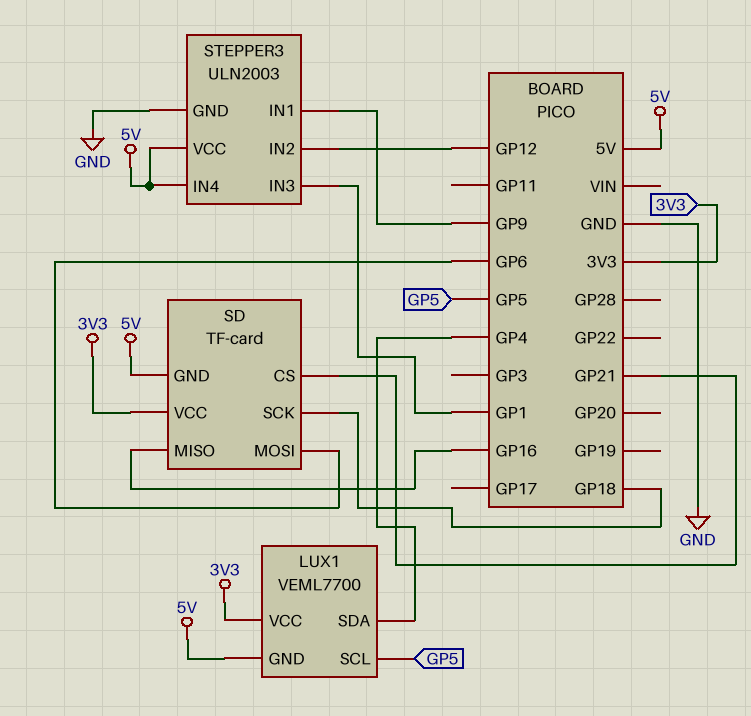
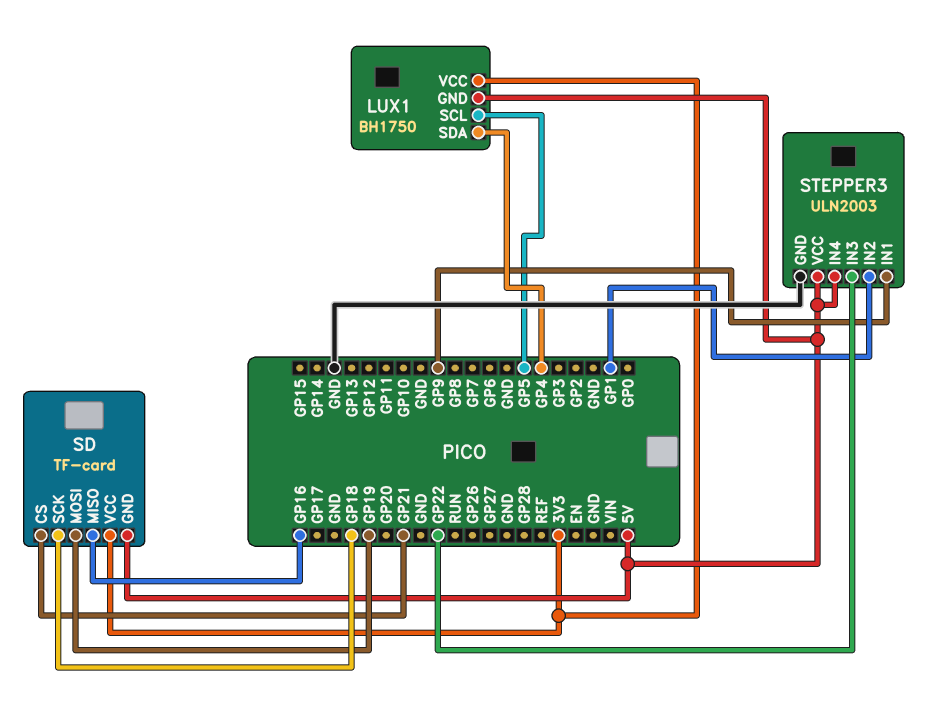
LUX1: VEML7700 -> BH1750
SD pin MOSI: GP6 -> GP19
STEPPER3 pin IN2: GP12 -> GP1
STEPPER3 pin IN3: GP1 -> GP22

